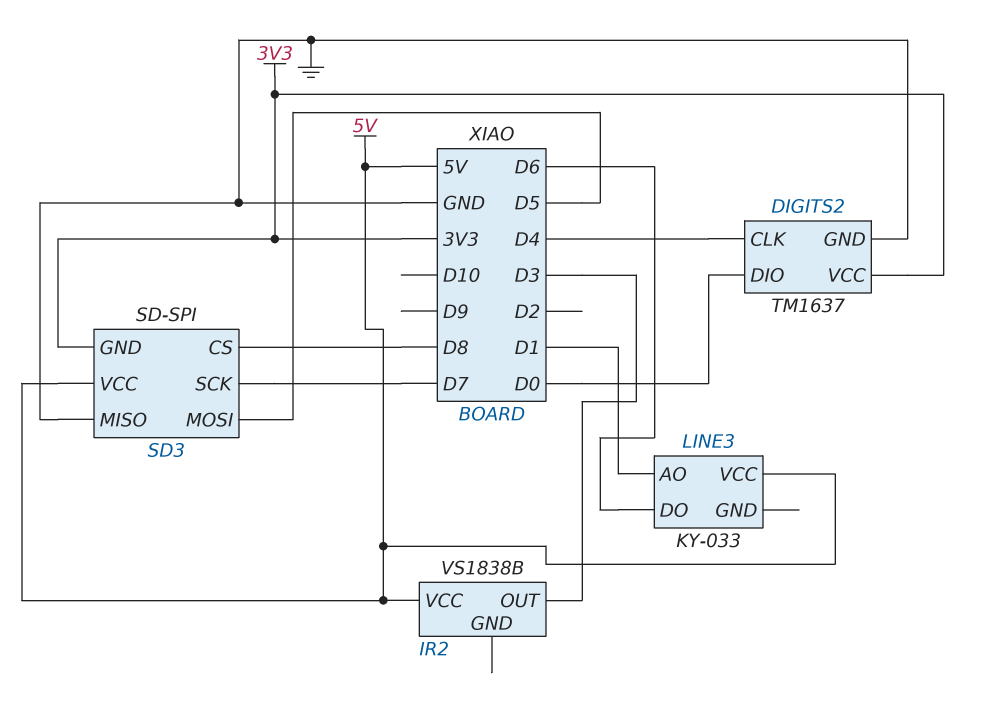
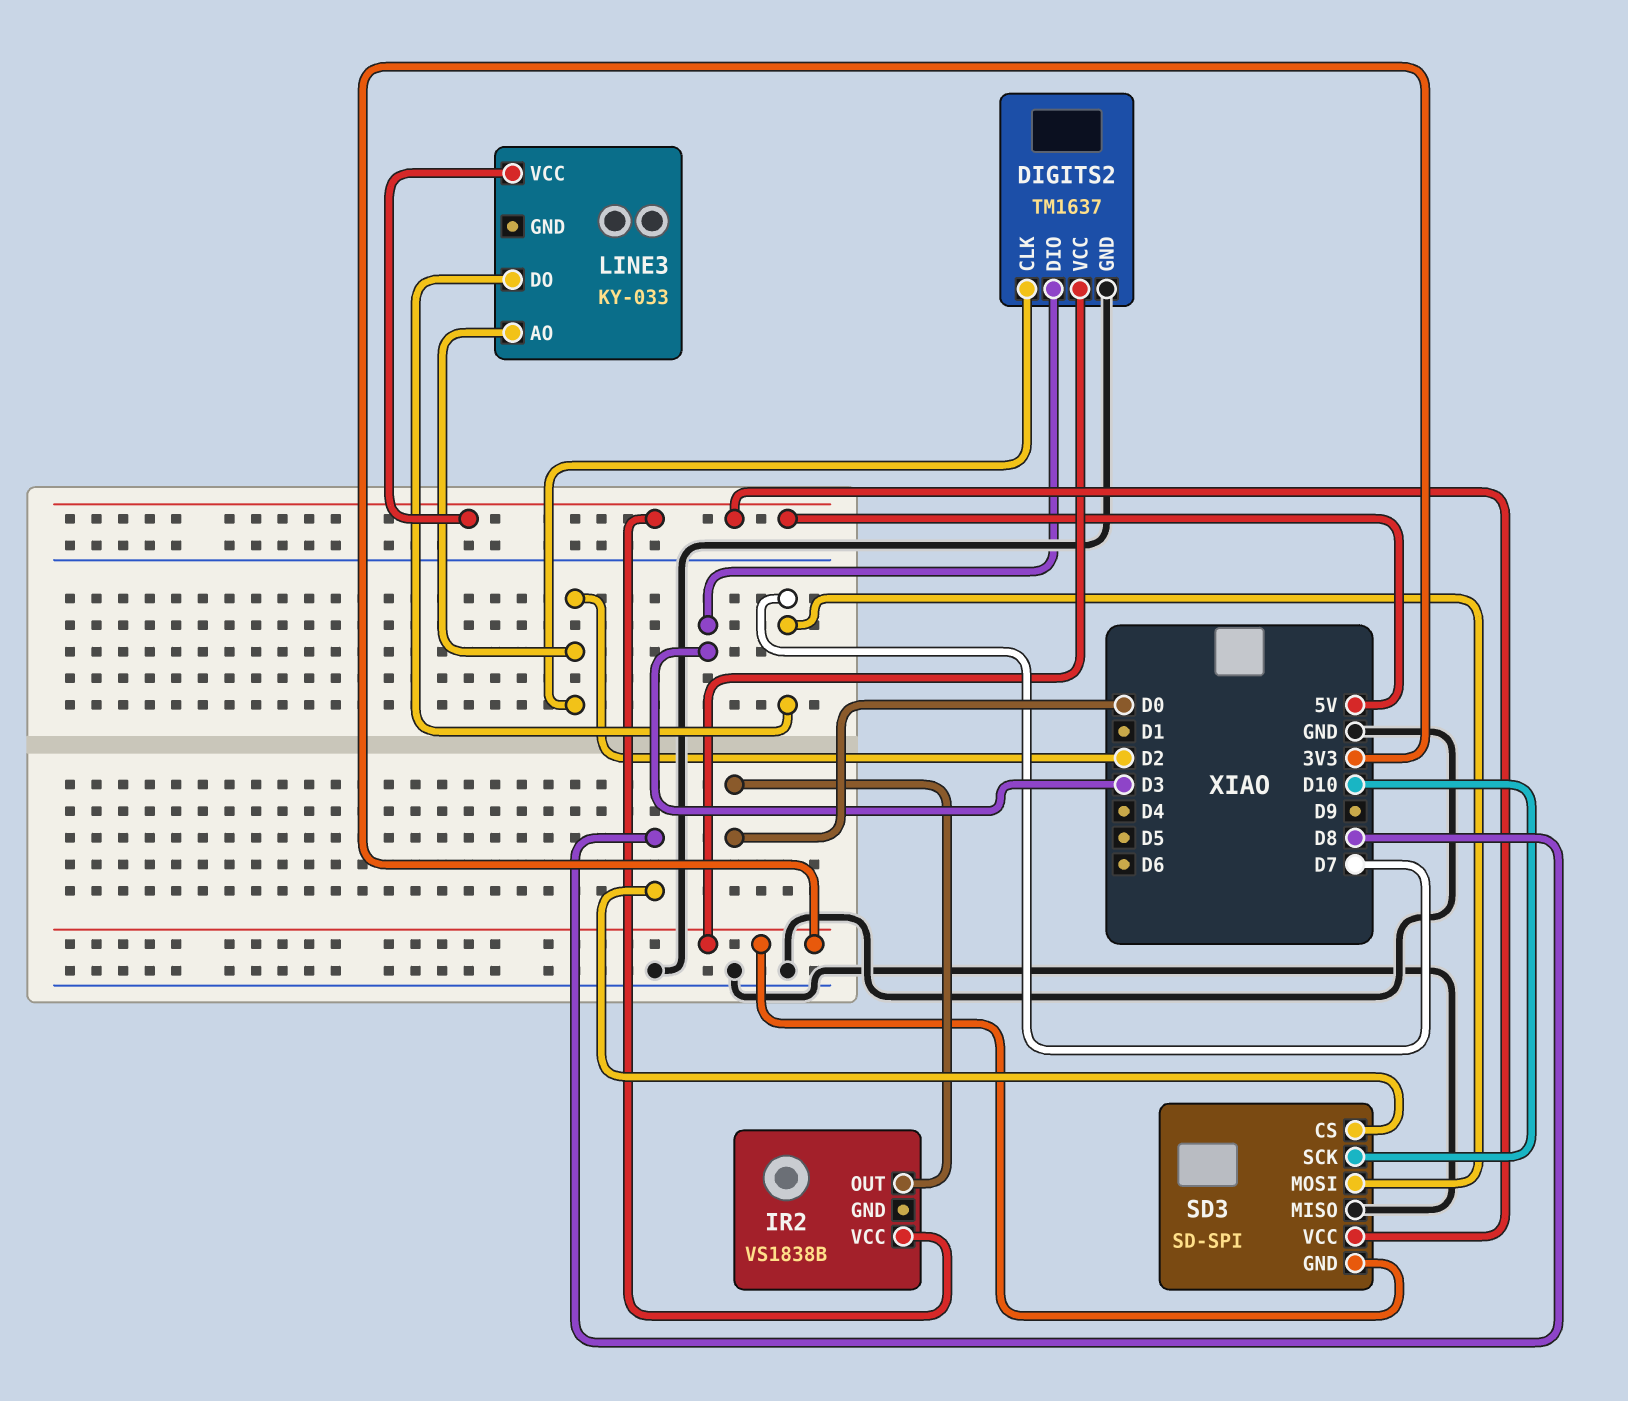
DIGITS2 pin CLK: D4 -> D2
DIGITS2 pin DIO: D0 -> D3
IR2 pin OUT: D3 -> D0
LINE3 pin AO: D1 -> D2
LINE3 pin DO: D6 -> D7
SD3 pin MOSI: D5 -> D7
SD3 pin SCK: D7 -> D10

